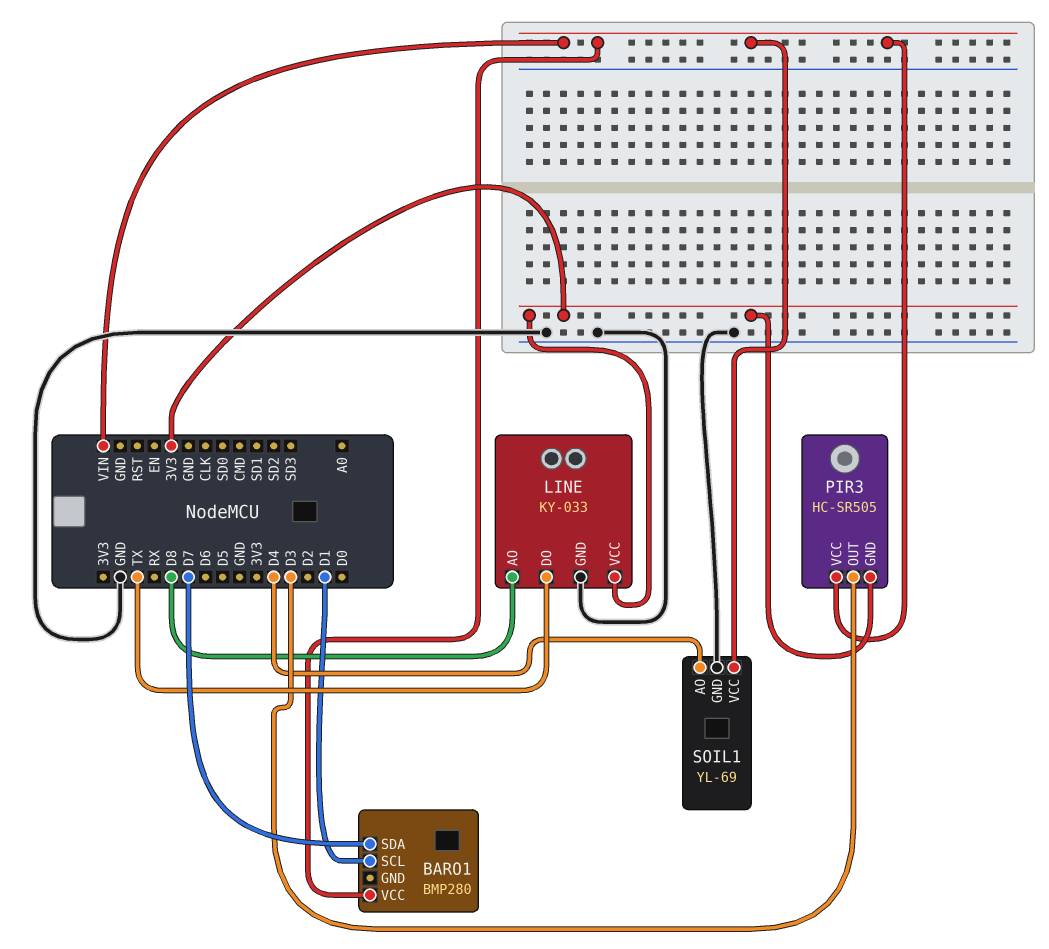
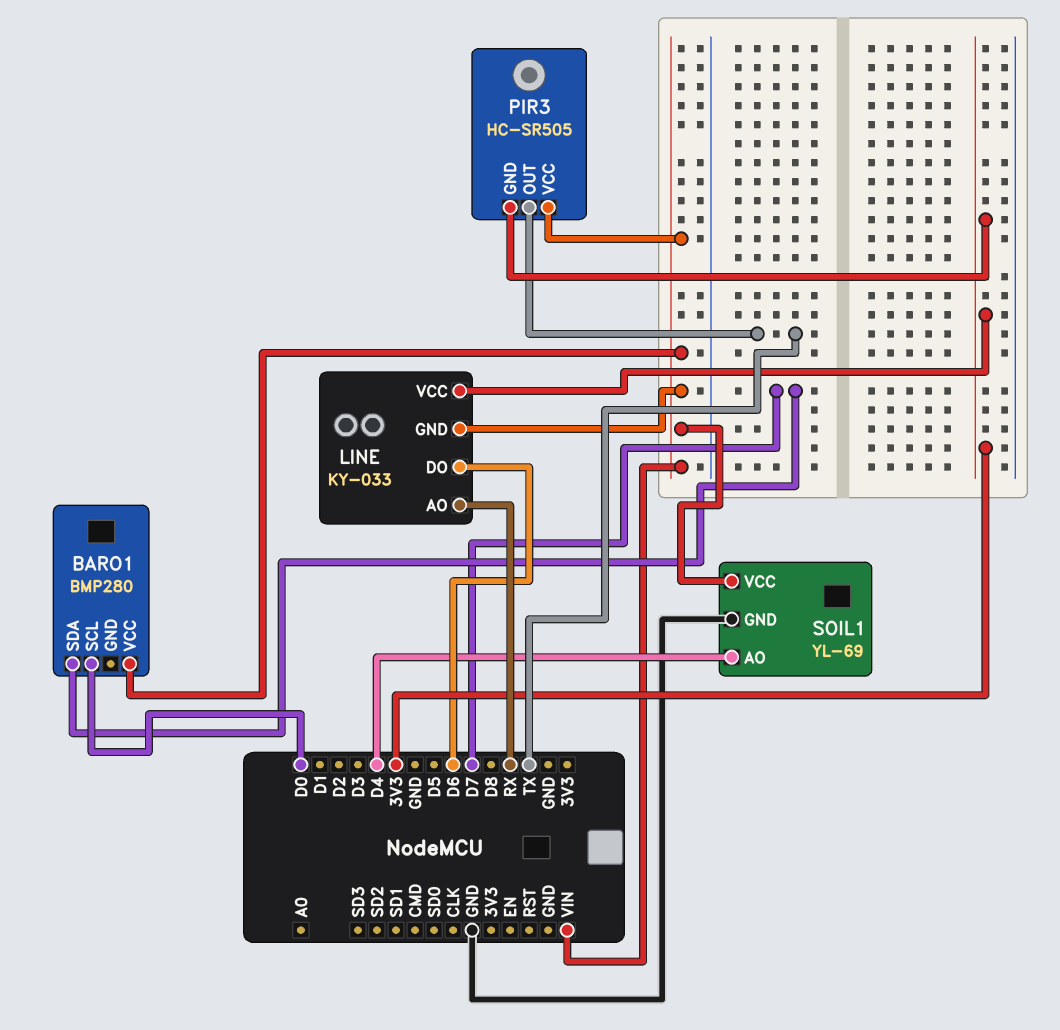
BARO1 pin SCL: D1 -> D0
LINE pin AO: D8 -> RX
LINE pin DO: TX -> D6
LINE pin GND: GND -> VIN
PIR3 pin OUT: D3 -> TX

